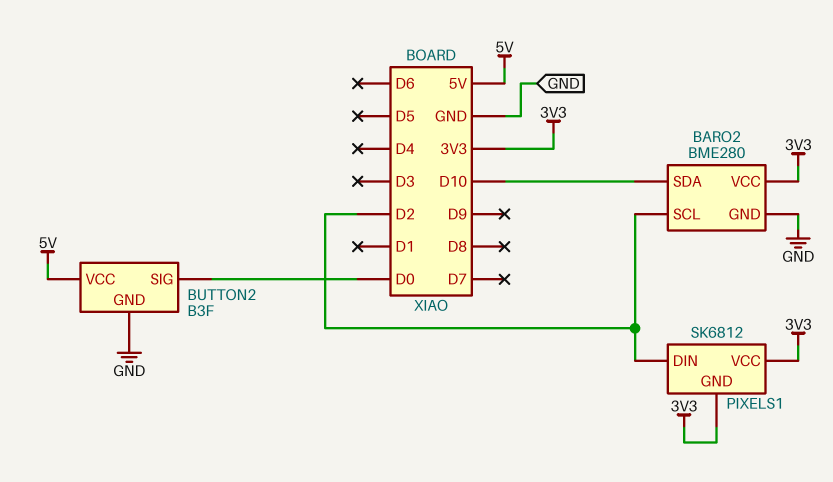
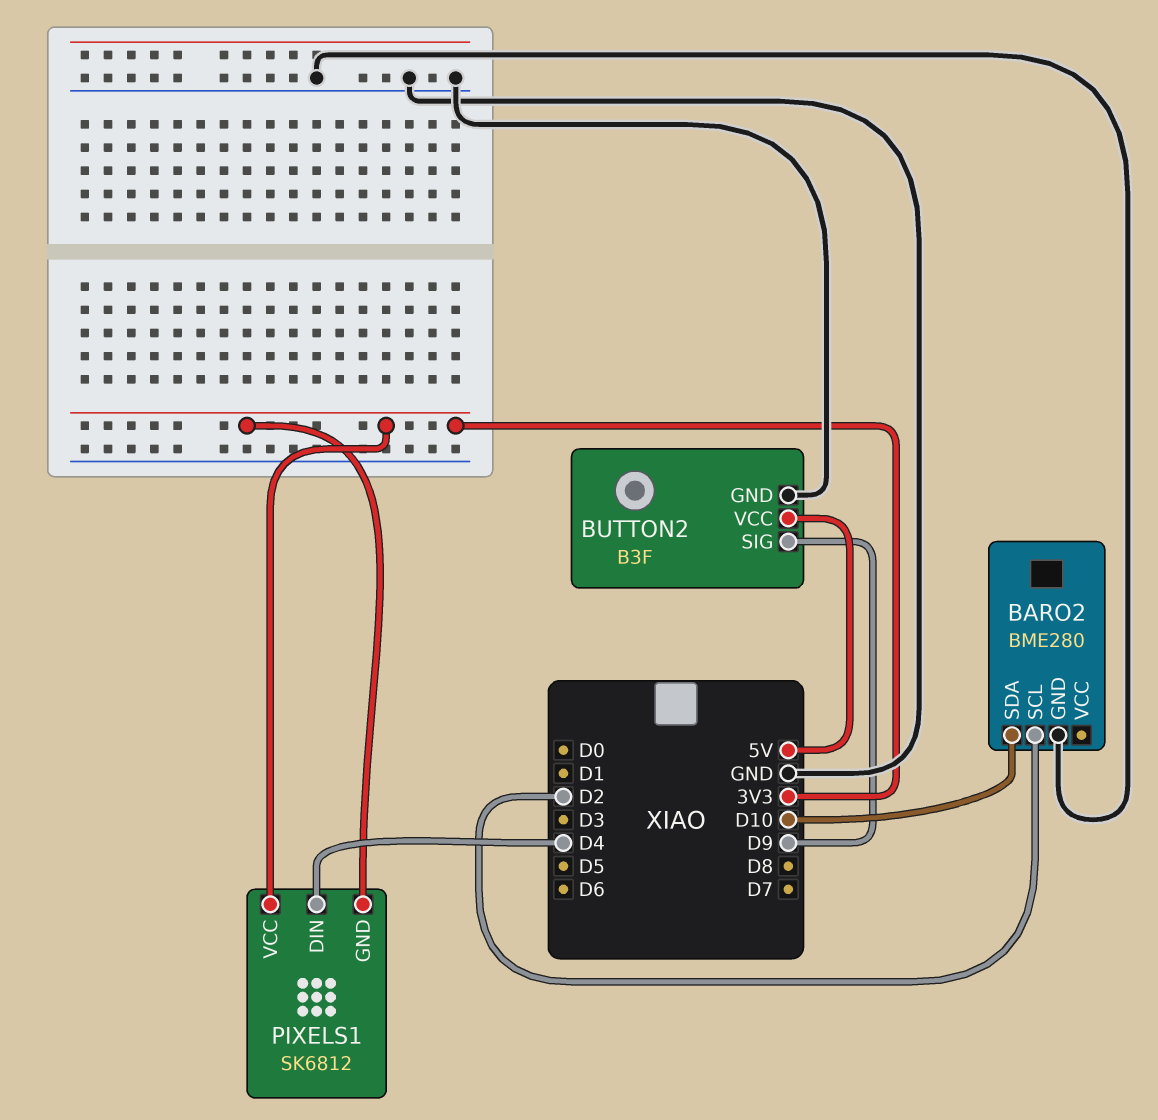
BARO2 pin VCC: 3V3 -> none
BUTTON2 pin SIG: D0 -> D9
PIXELS1 pin DIN: D2 -> D4

